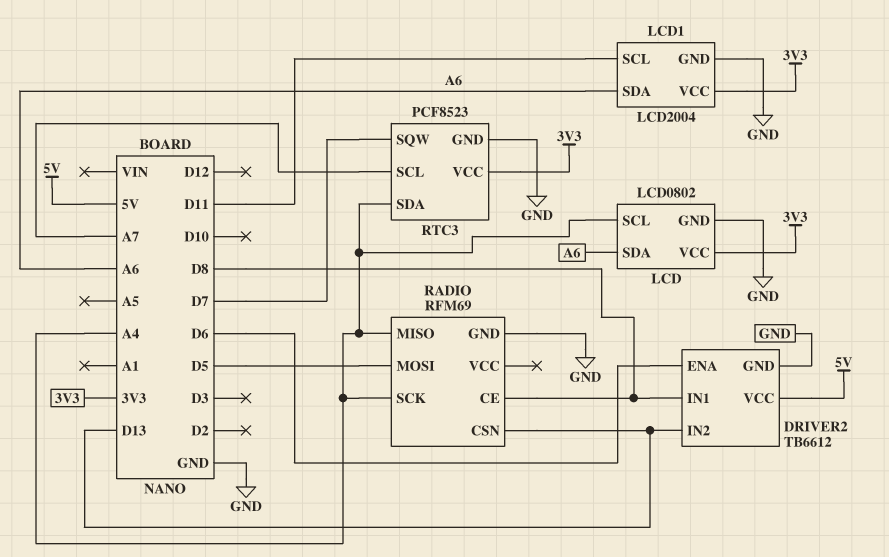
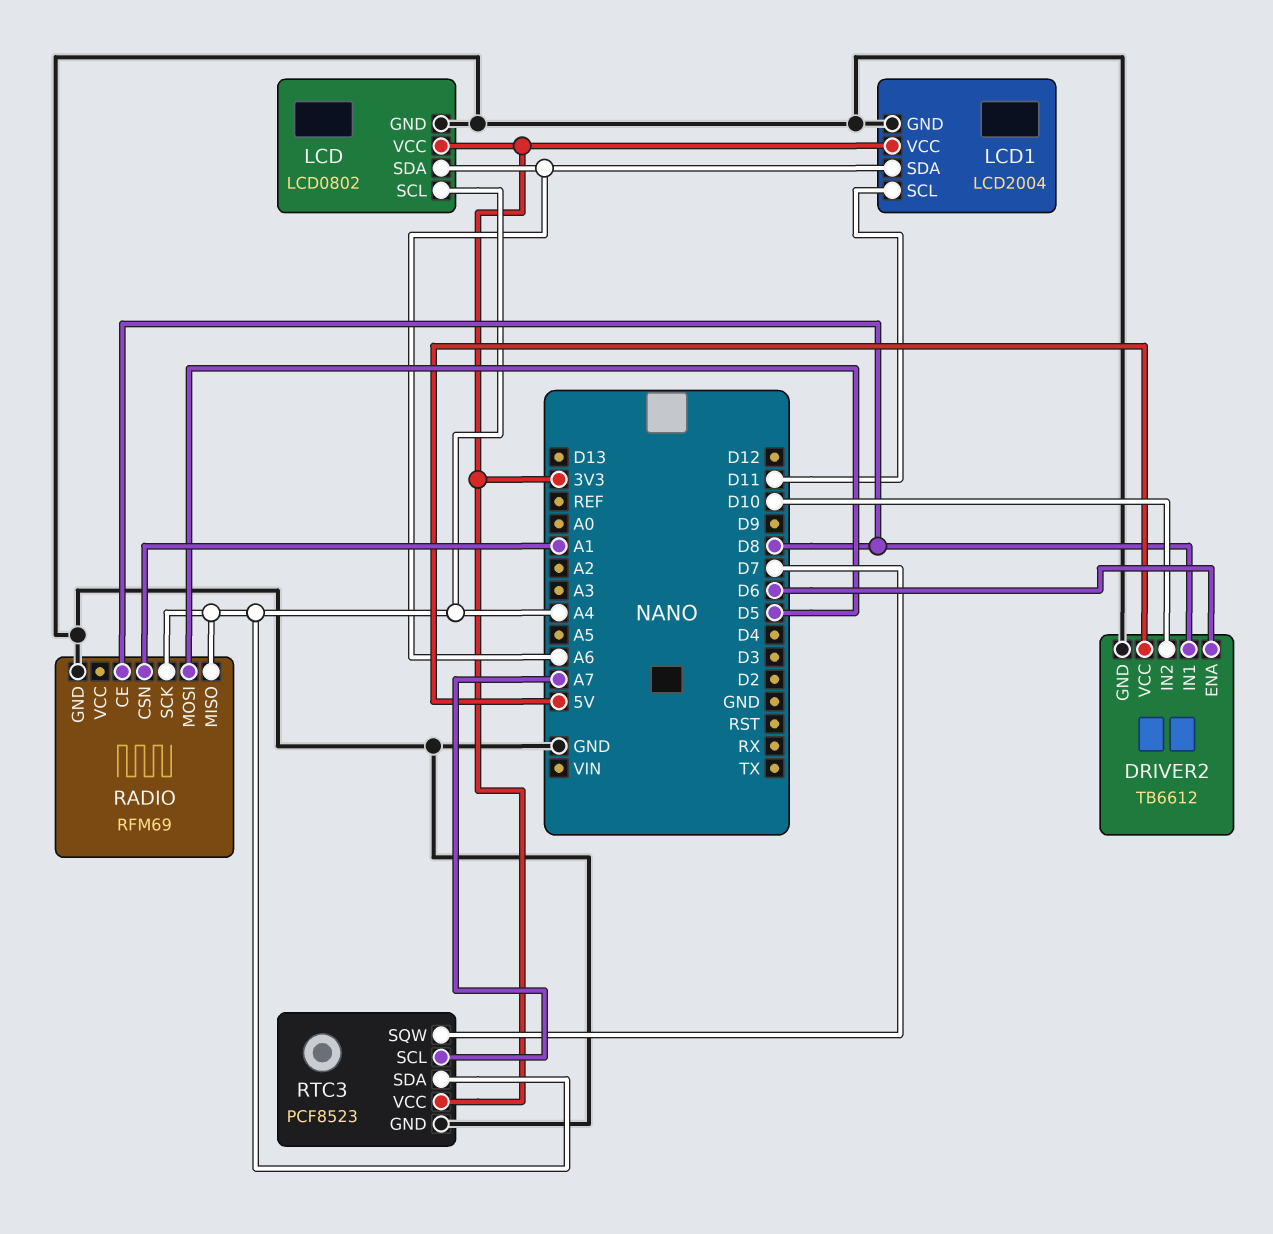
DRIVER2 pin IN2: D13 -> D10
RADIO pin CSN: D13 -> A1

